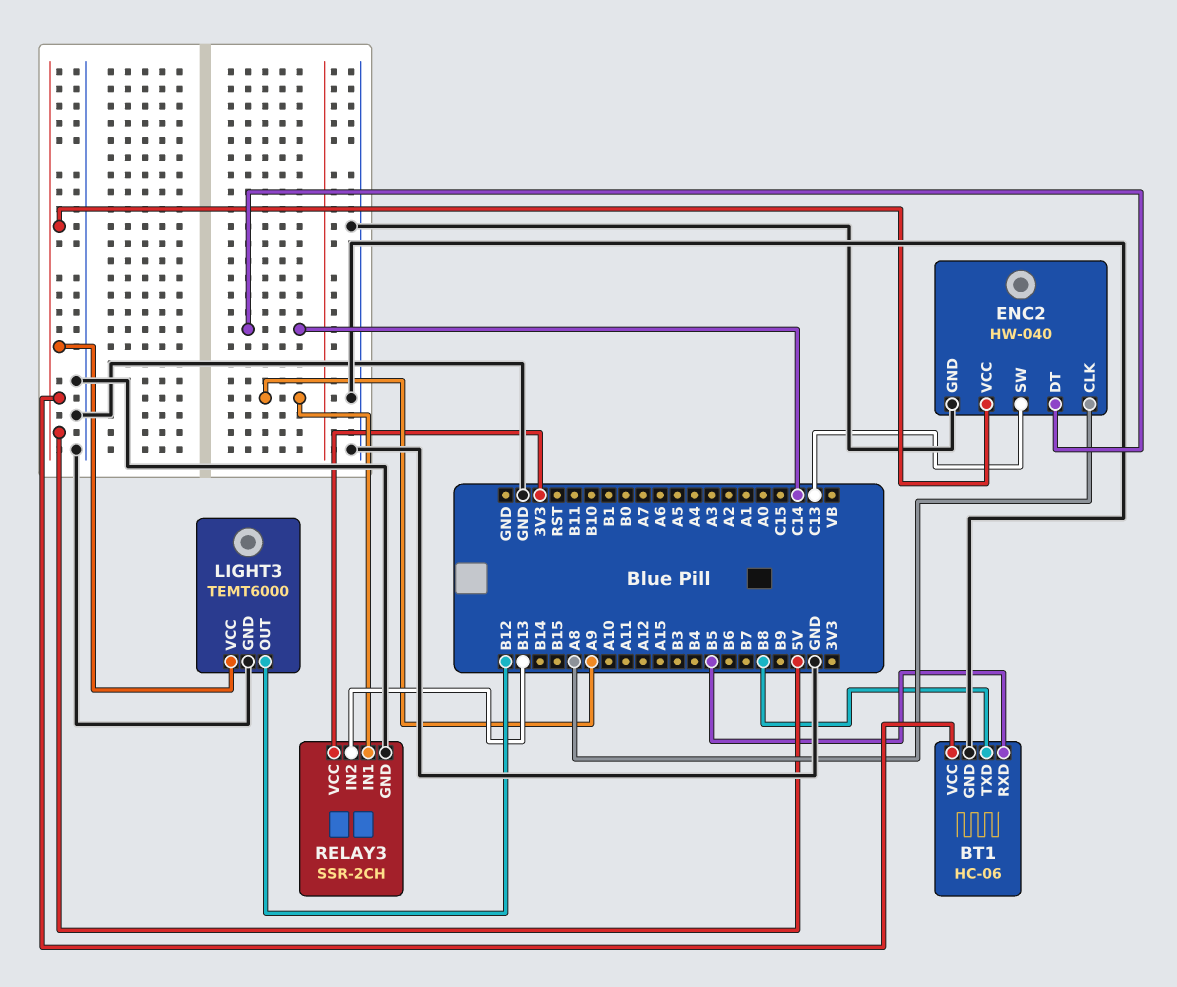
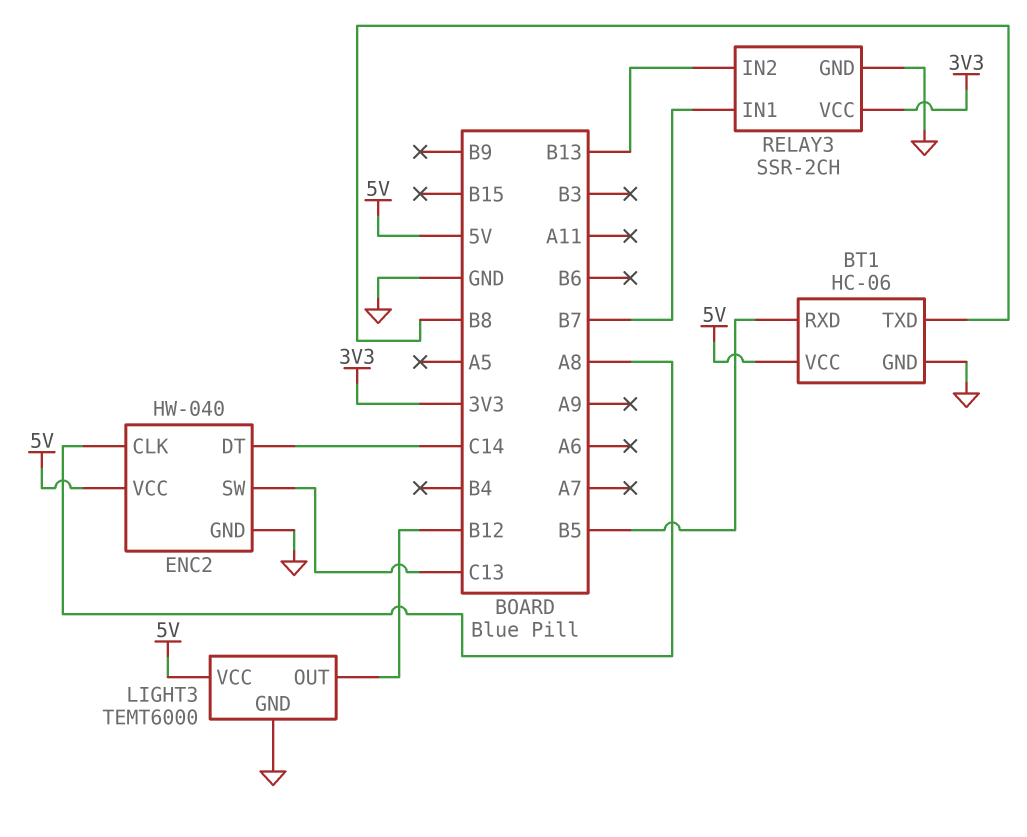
RELAY3 pin IN1: A9 -> B7

